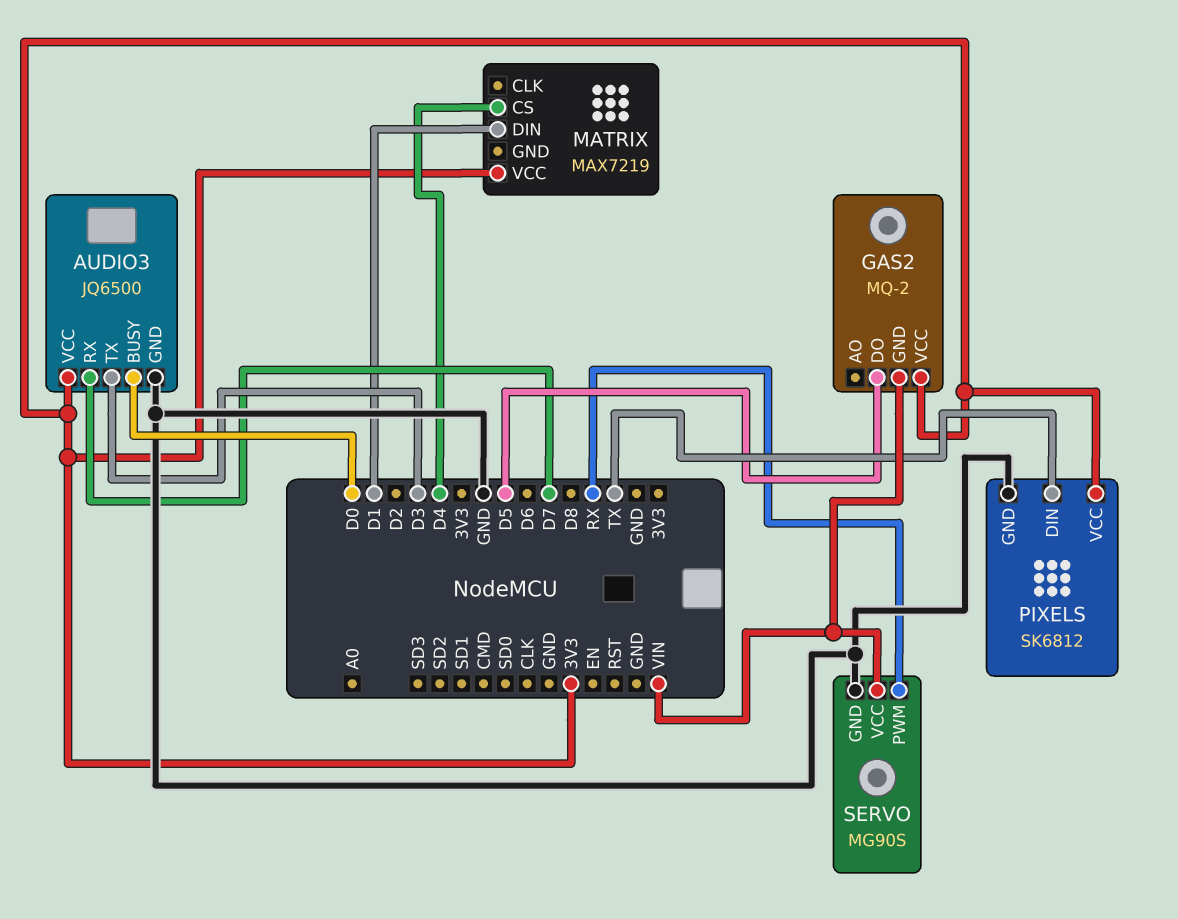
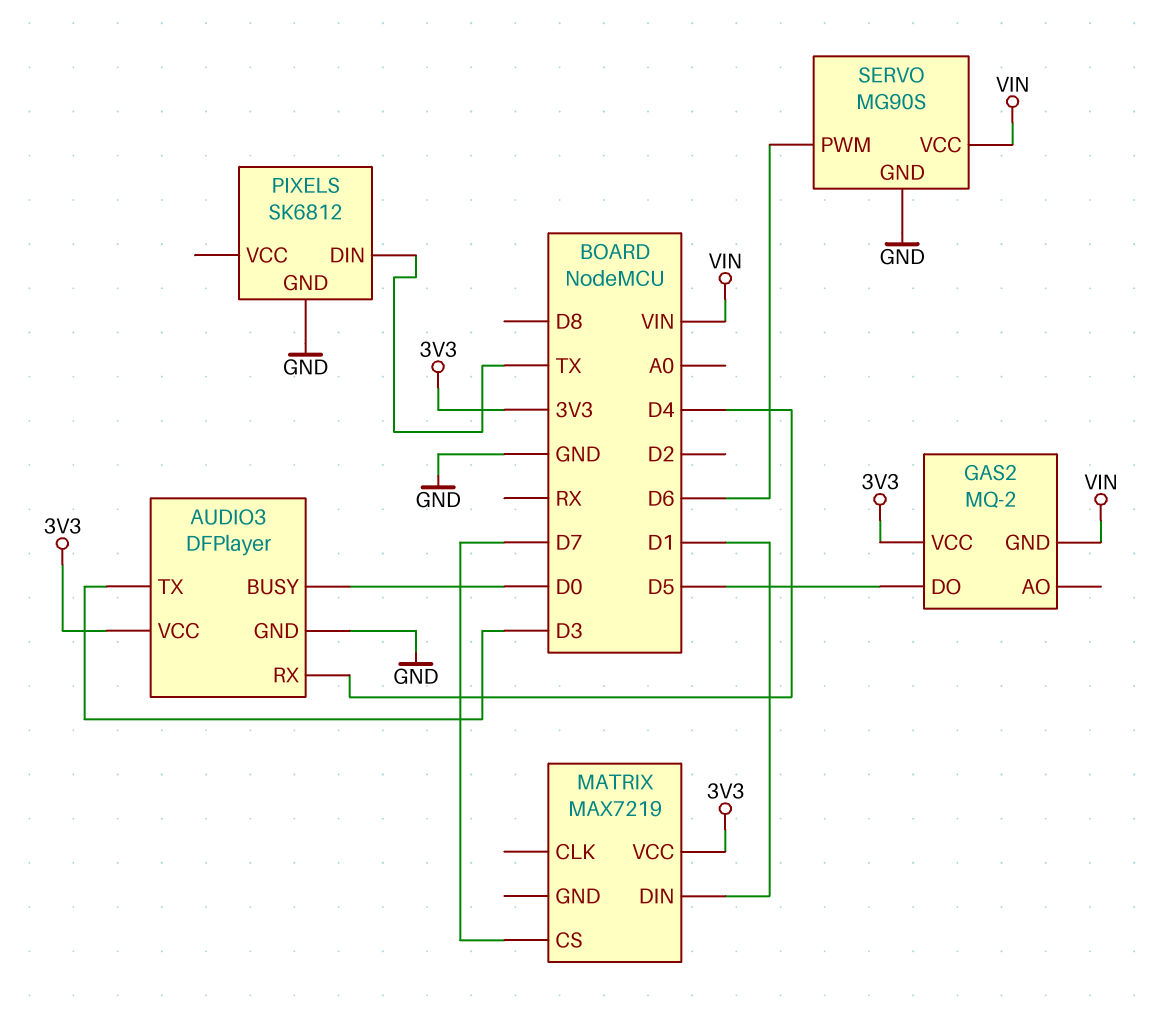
AUDIO3: JQ6500 -> DFPlayer
AUDIO3 pin RX: D7 -> D4
MATRIX pin CS: D4 -> D7
PIXELS pin VCC: 3V3 -> none
SERVO pin PWM: RX -> D6

